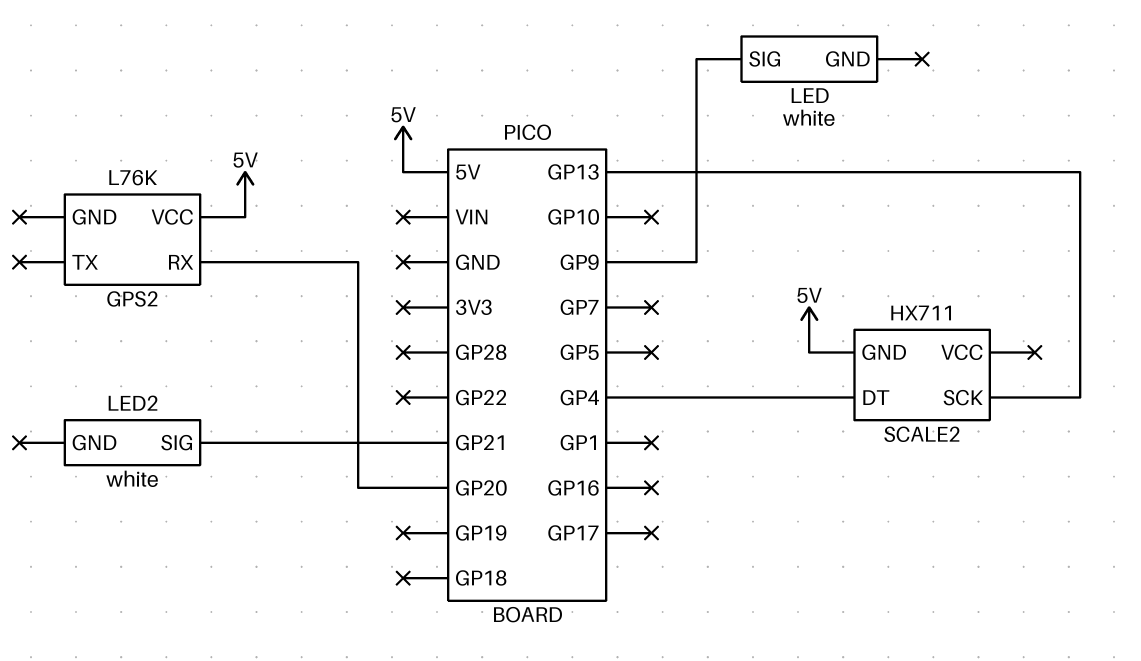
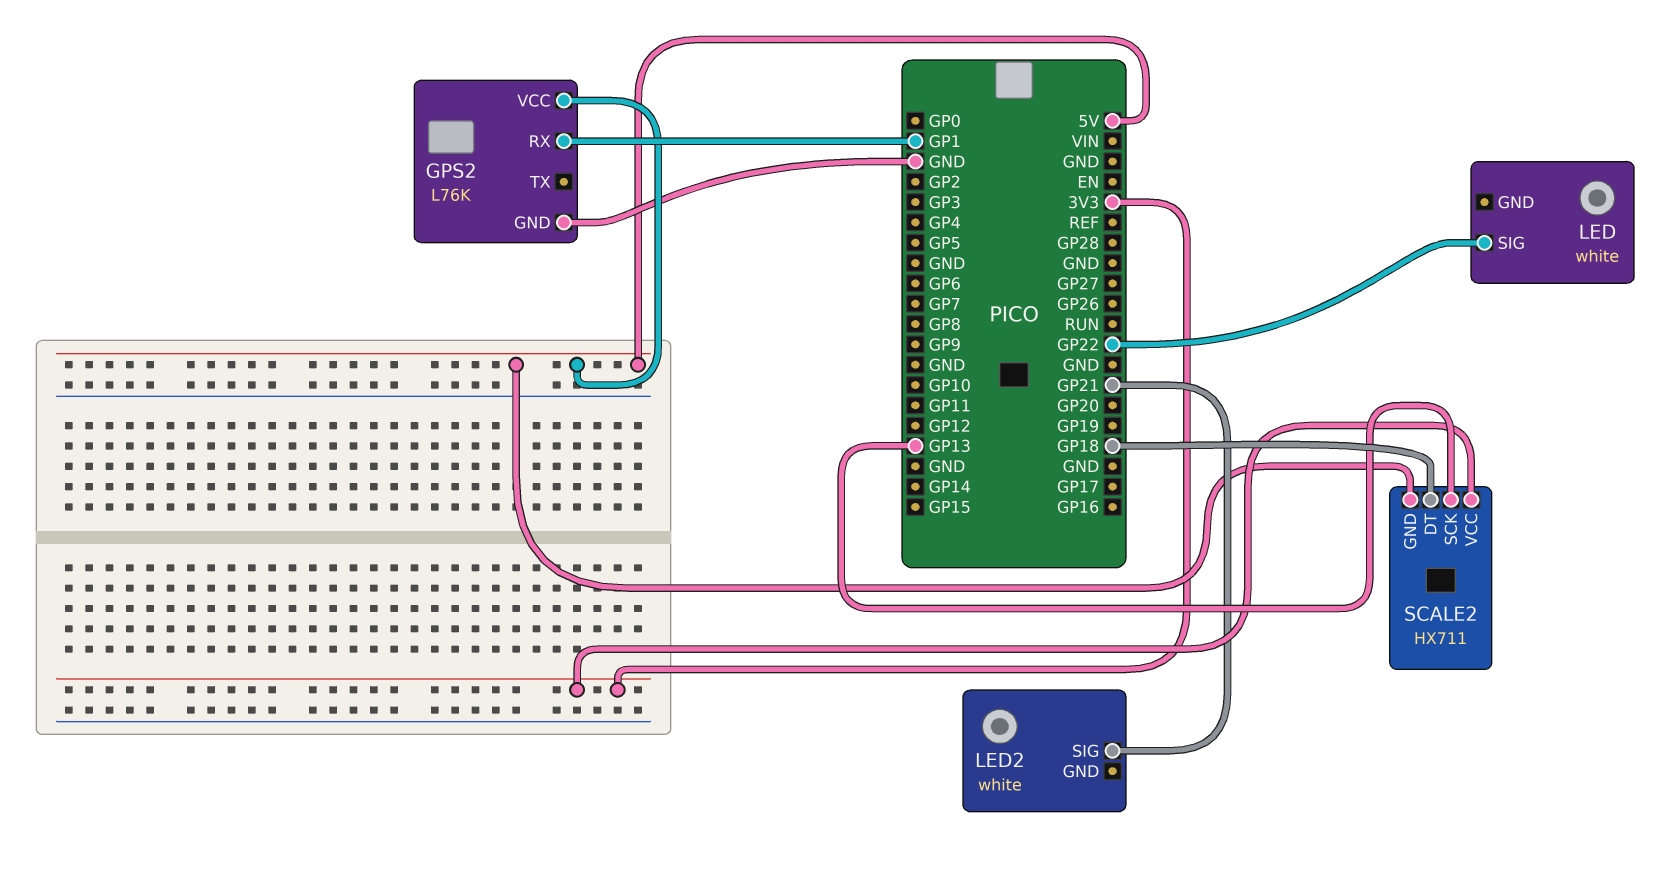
GPS2 pin GND: none -> GND
GPS2 pin RX: GP20 -> GP1
LED pin SIG: GP9 -> GP22
SCALE2 pin DT: GP4 -> GP18
SCALE2 pin VCC: none -> 3V3

